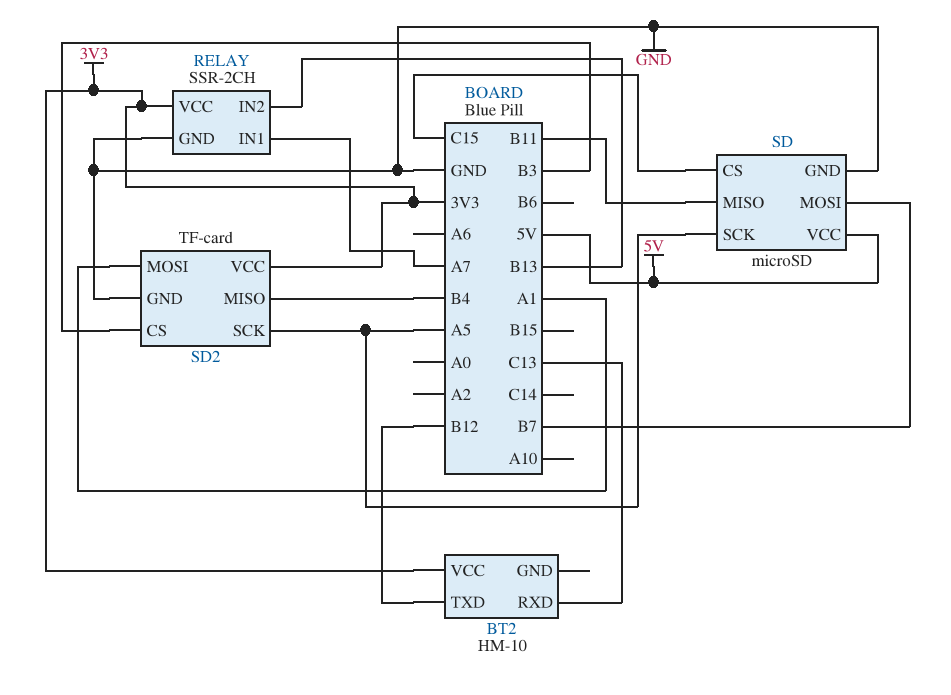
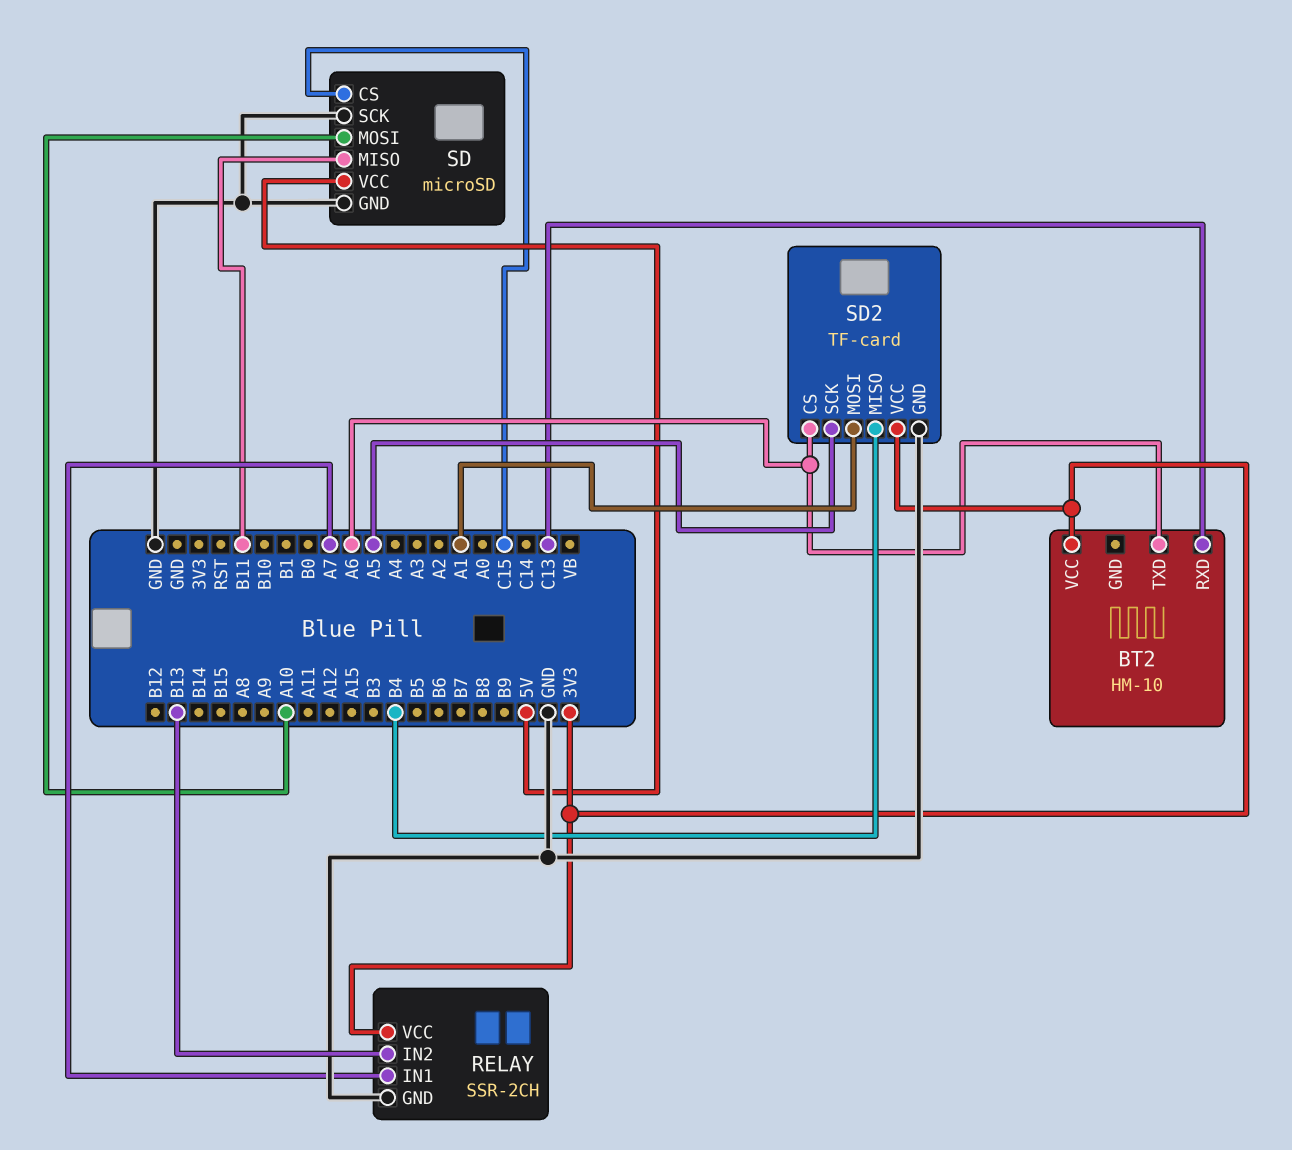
BT2 pin TXD: B12 -> A6
SD pin MOSI: B7 -> A10
SD pin SCK: A5 -> GND
SD2 pin CS: B3 -> A6

